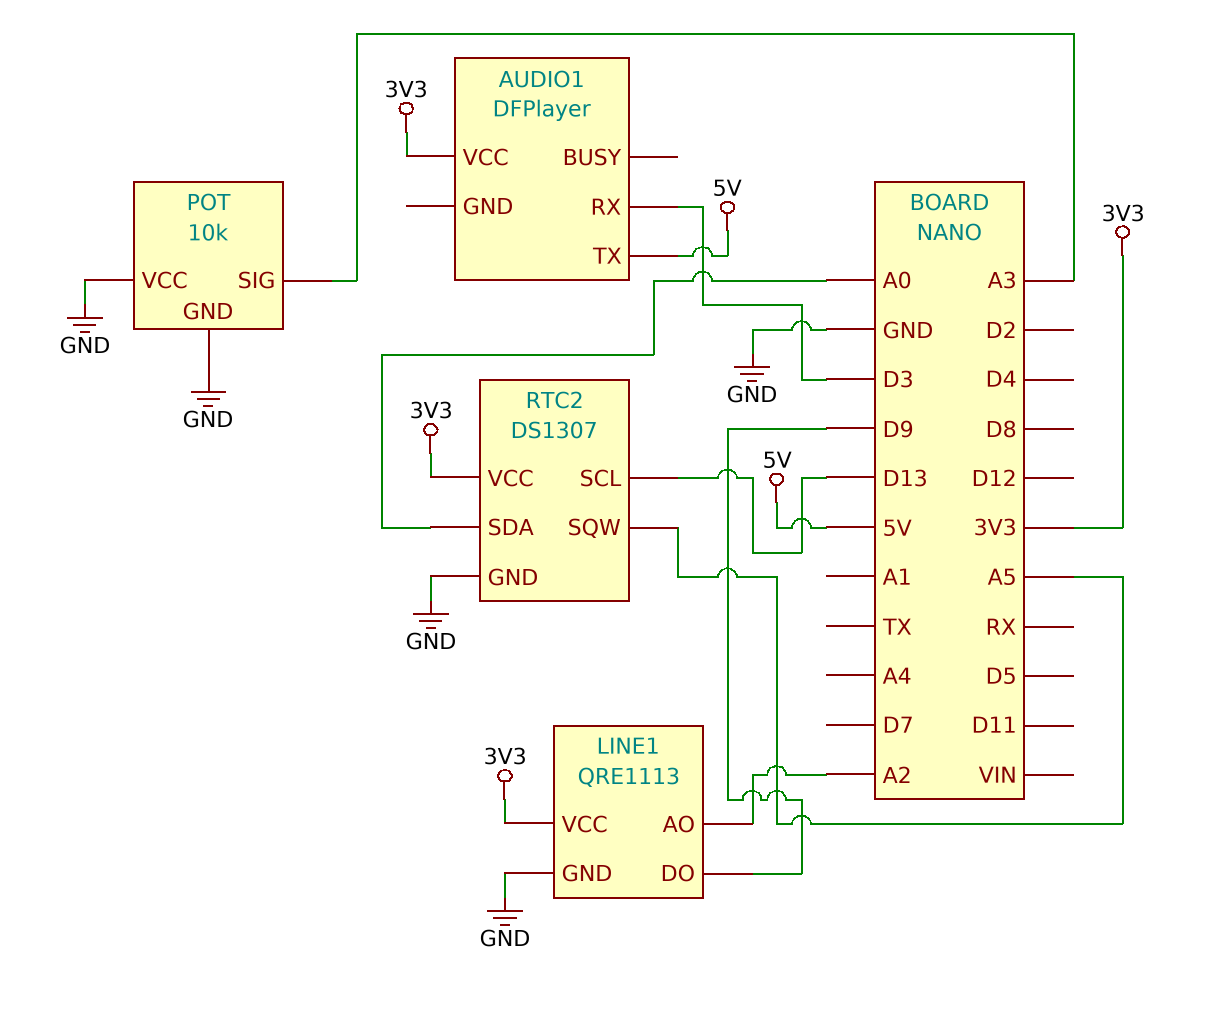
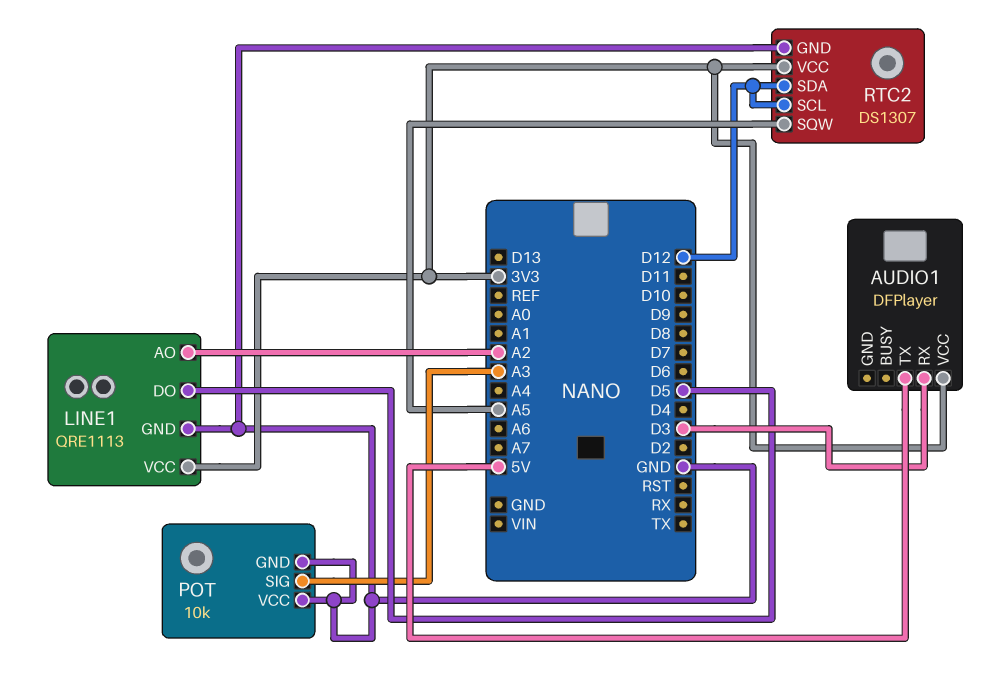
LINE1 pin DO: D9 -> D5
RTC2 pin SCL: D13 -> D12
RTC2 pin SDA: A0 -> D12

